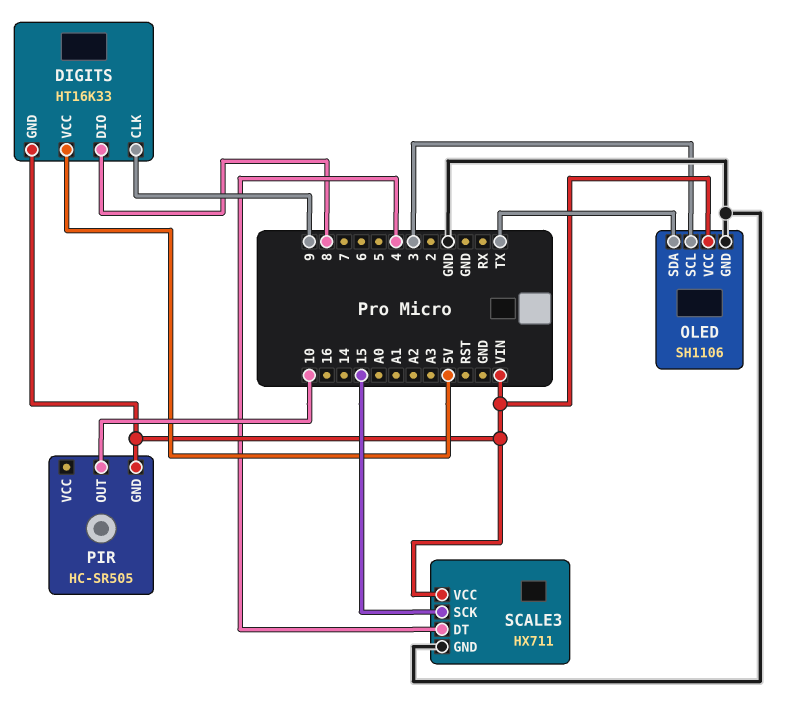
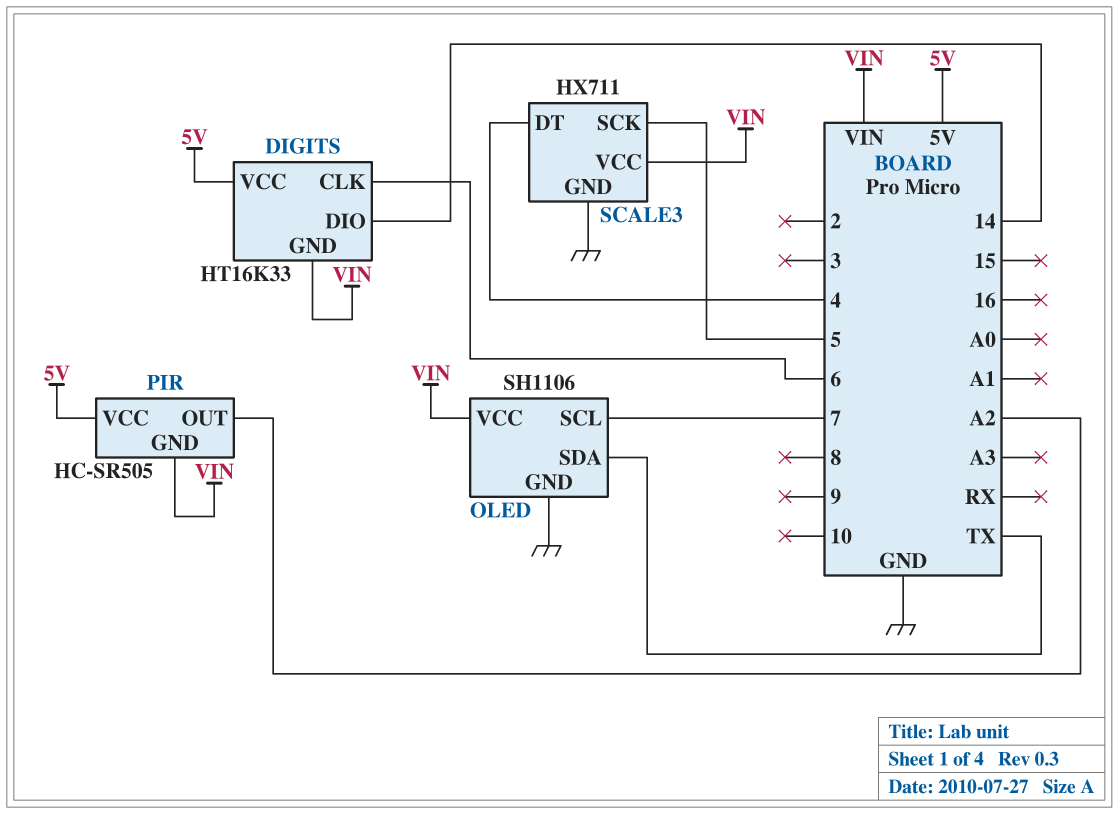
DIGITS pin CLK: 9 -> 6
DIGITS pin DIO: 8 -> 14
OLED pin SCL: 3 -> 7
PIR pin OUT: 10 -> A2
PIR pin VCC: none -> 5V
SCALE3 pin SCK: 15 -> 5

